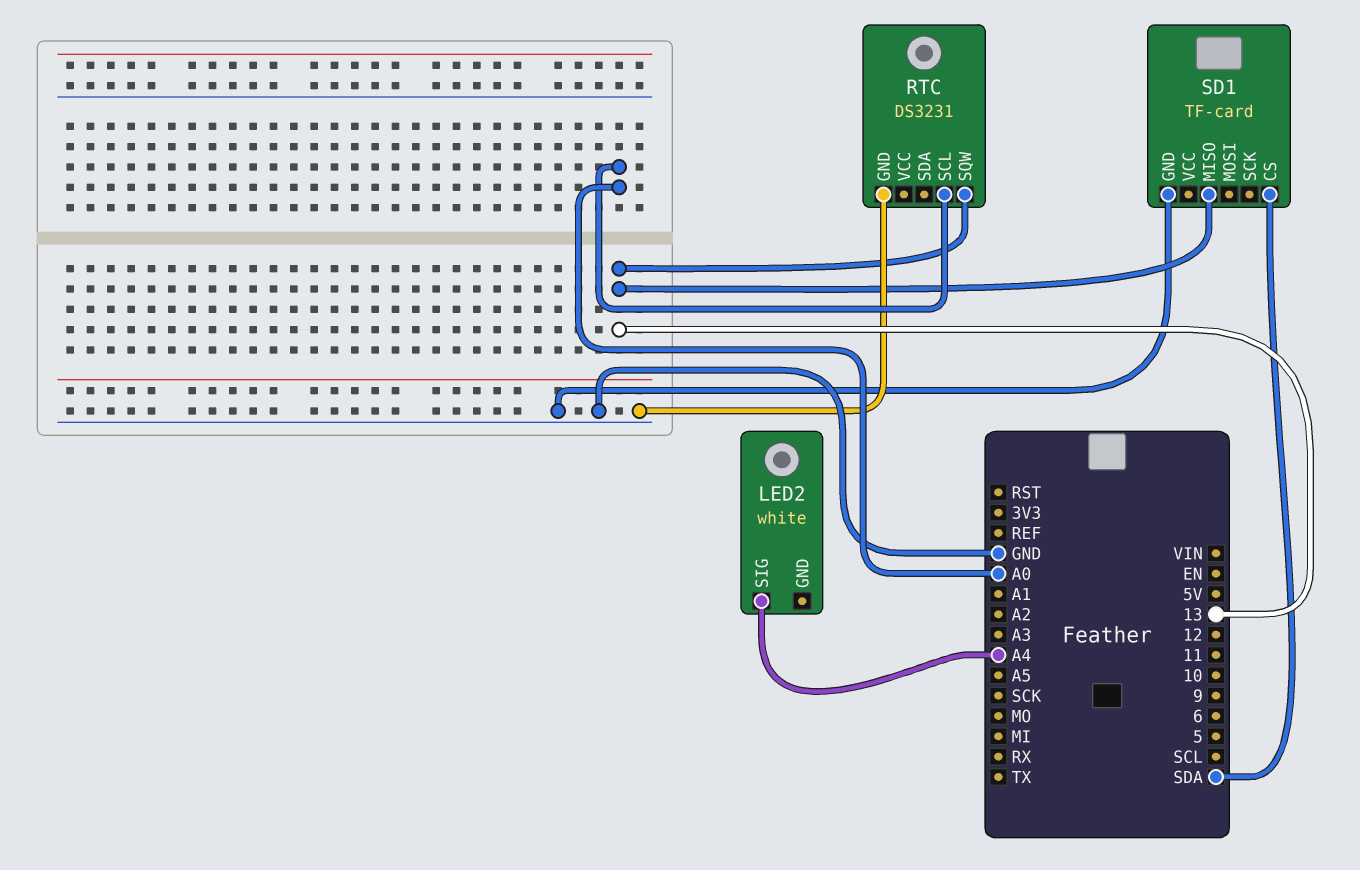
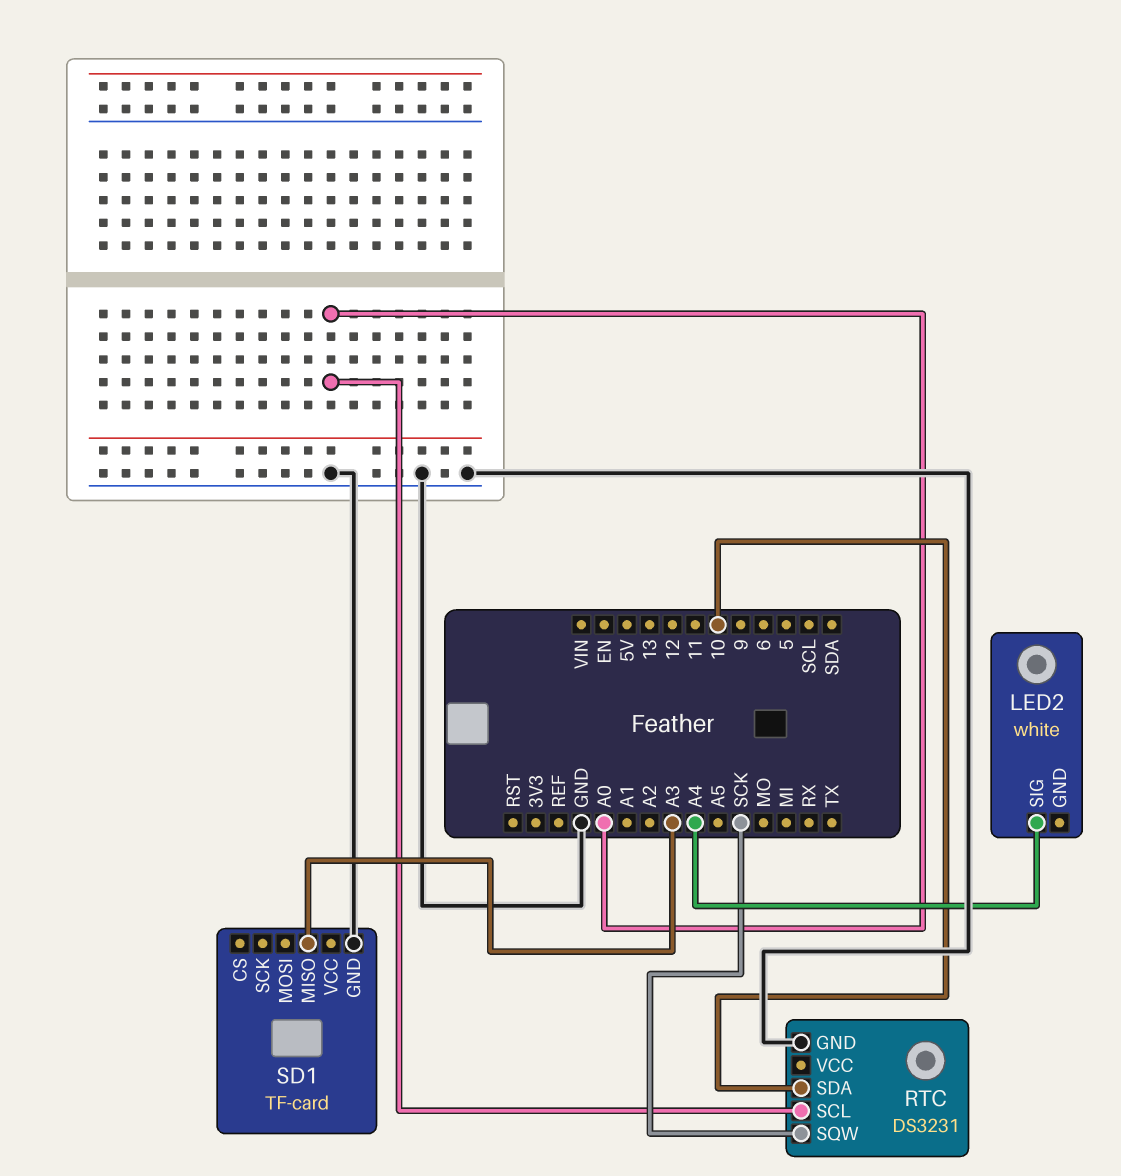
RTC pin SDA: none -> 10
RTC pin SQW: 13 -> SCK
SD1 pin CS: SDA -> none
SD1 pin MISO: 13 -> A3

